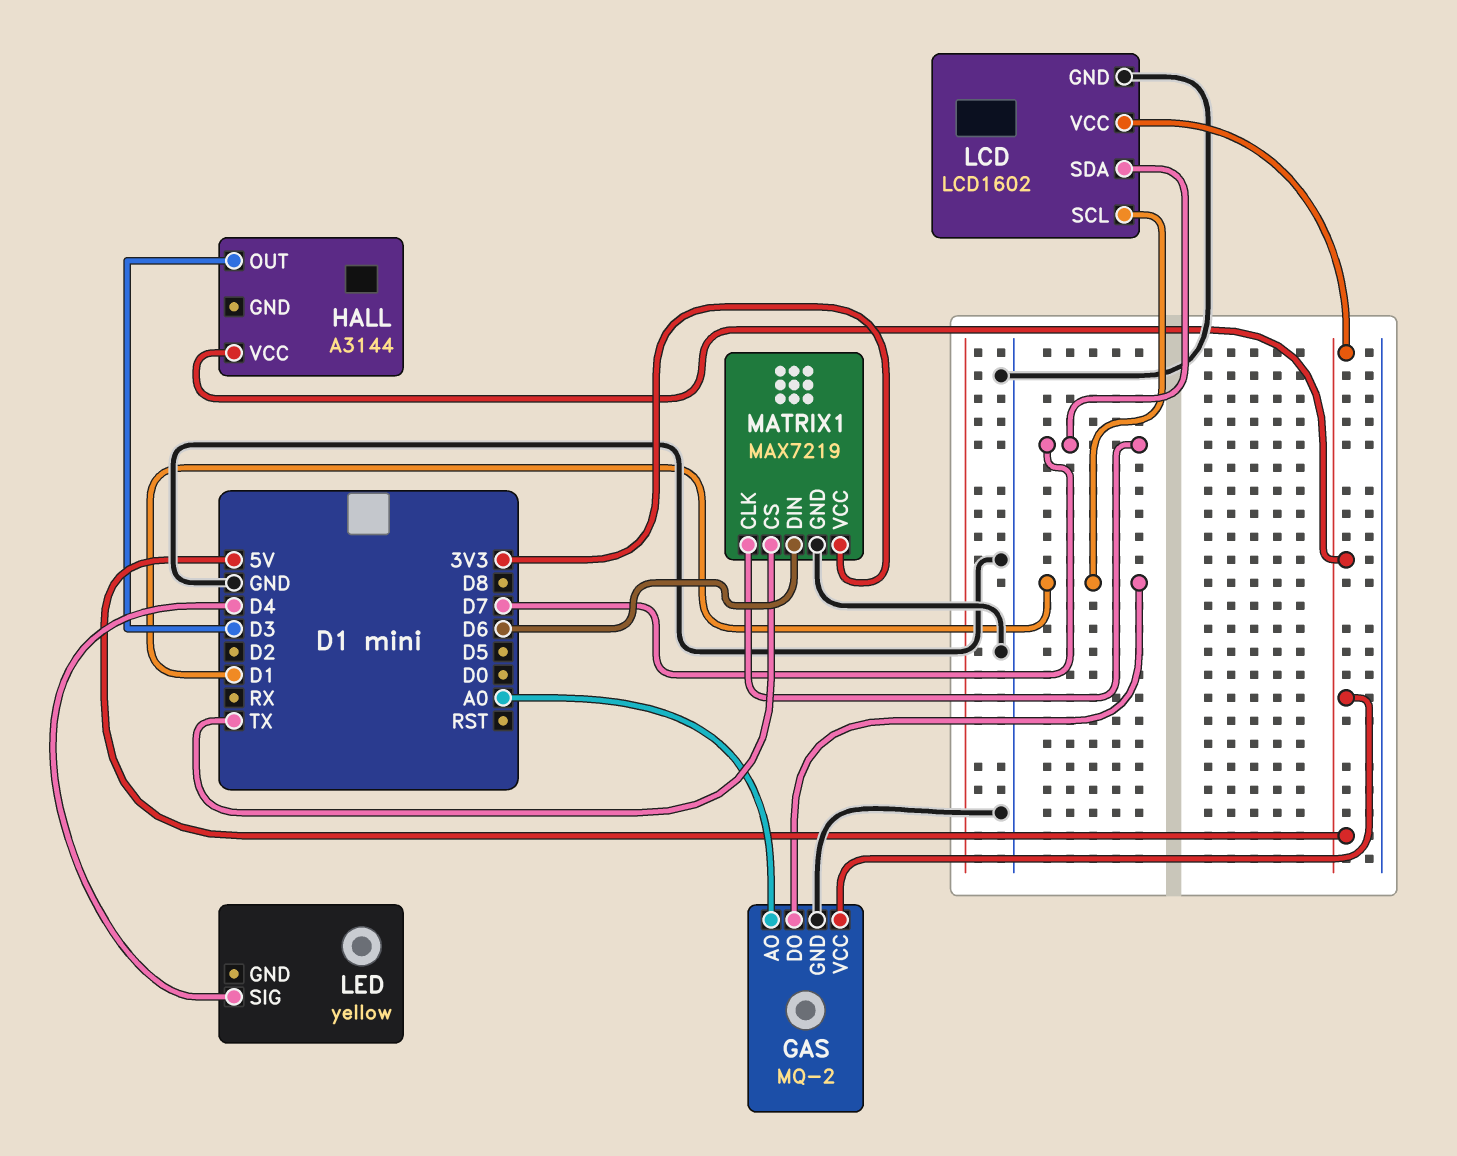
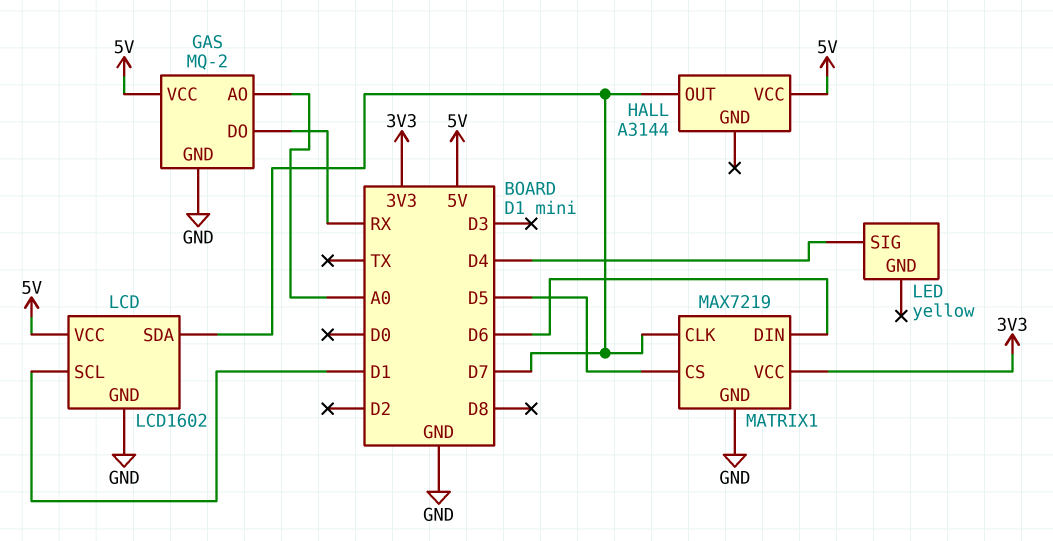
GAS pin DO: D1 -> RX
HALL pin OUT: D3 -> D7
MATRIX1 pin CS: TX -> D5

